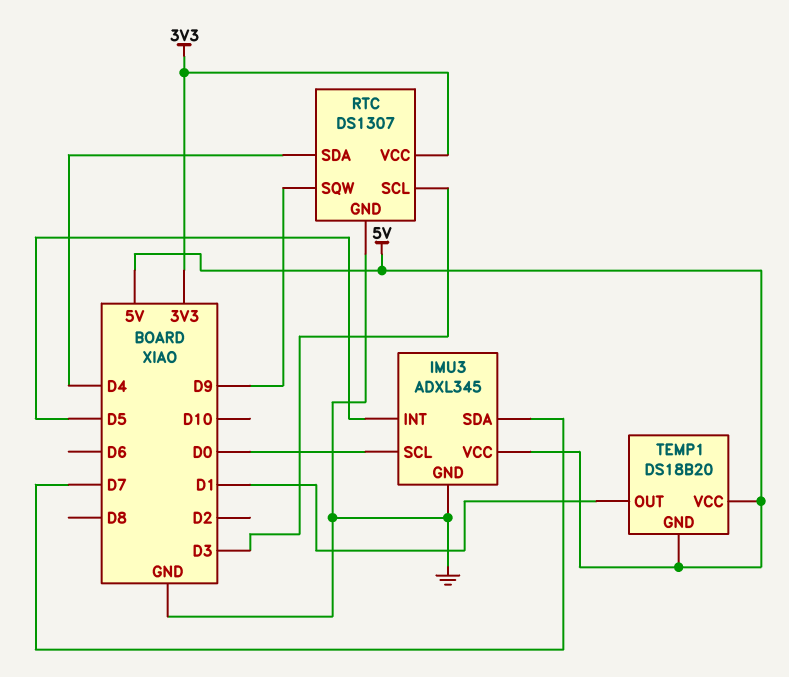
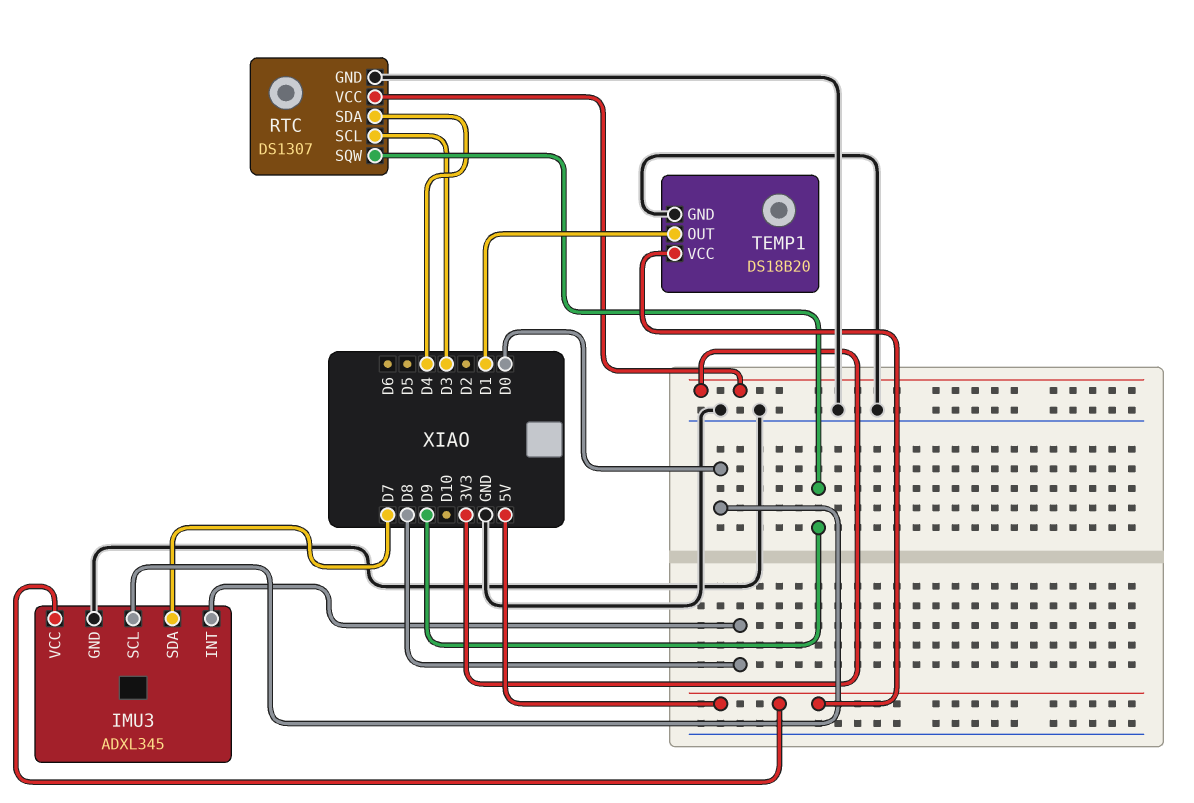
IMU3 pin INT: D5 -> D8
TEMP1 pin GND: 5V -> GND

